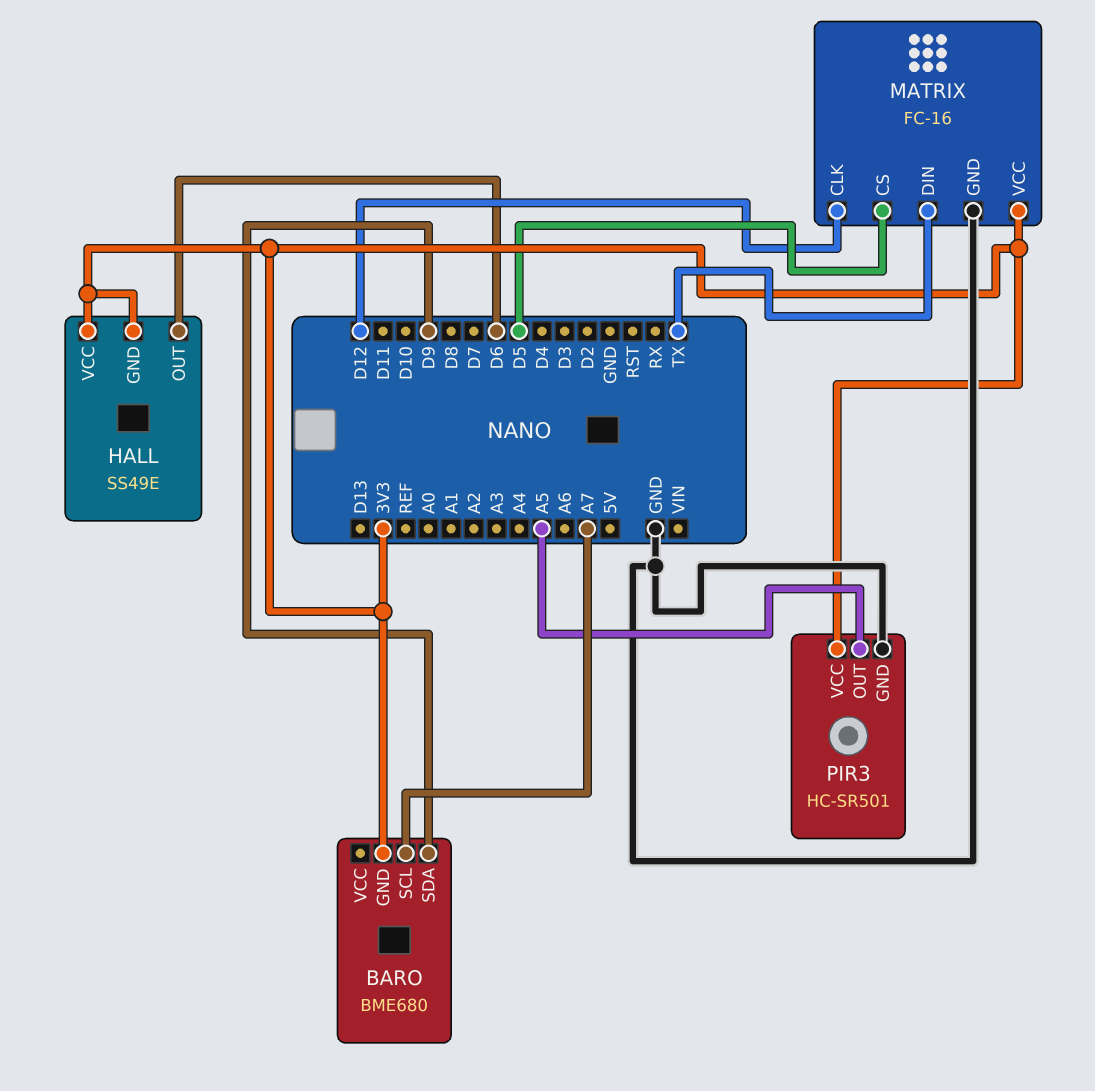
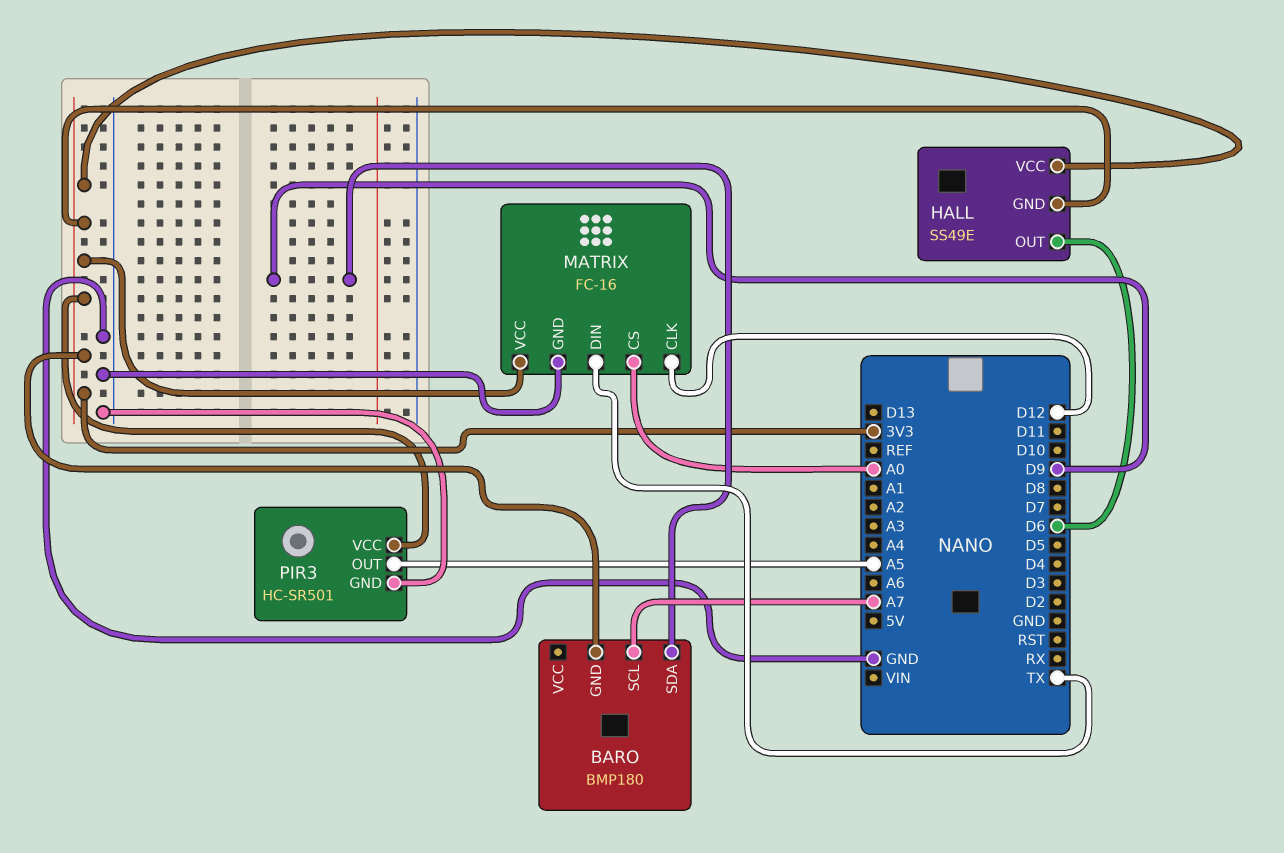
BARO: BME680 -> BMP180
MATRIX pin CS: D5 -> A0

